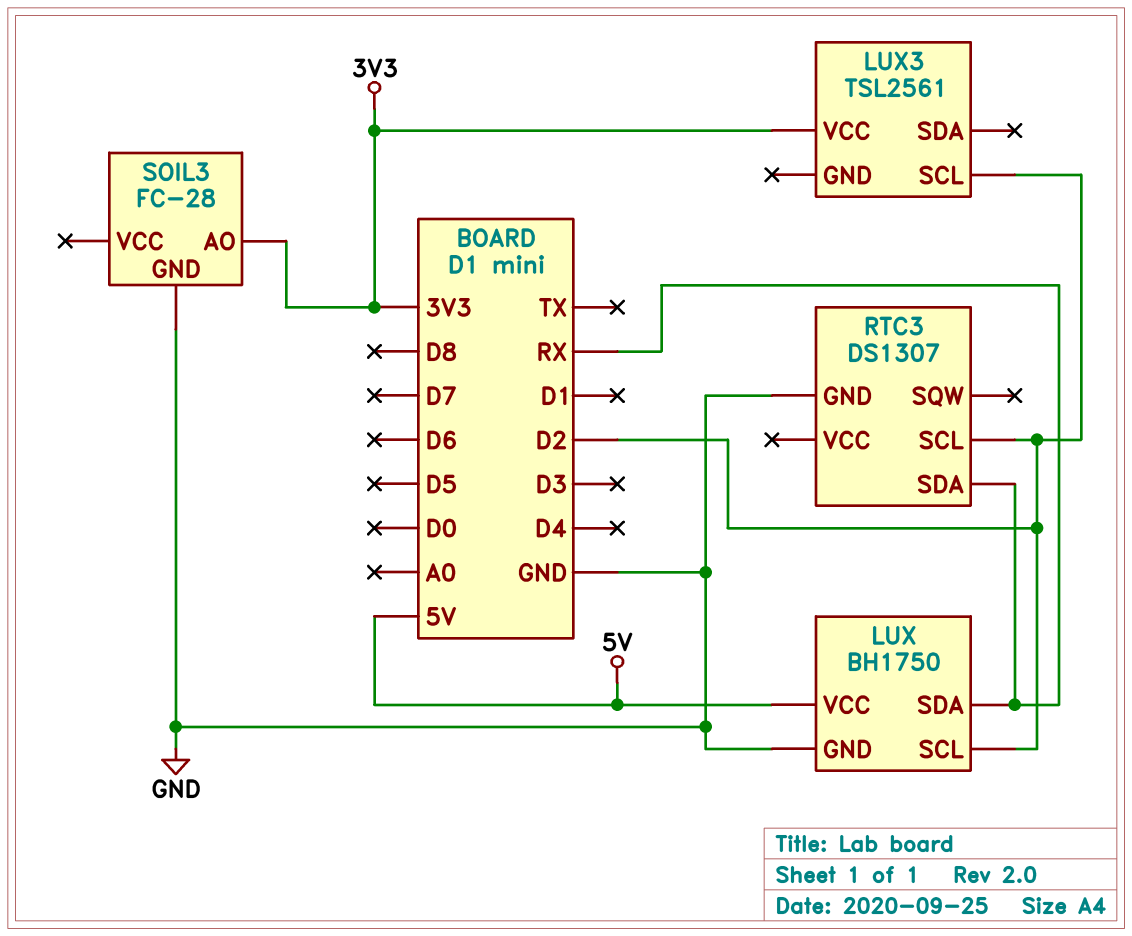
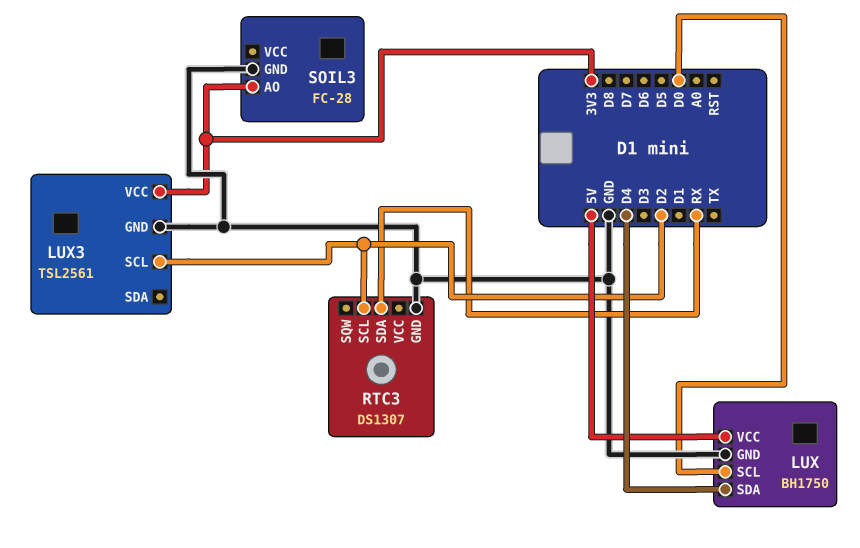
LUX pin SCL: D2 -> D0
LUX pin SDA: RX -> D4
LUX3 pin GND: none -> GND

